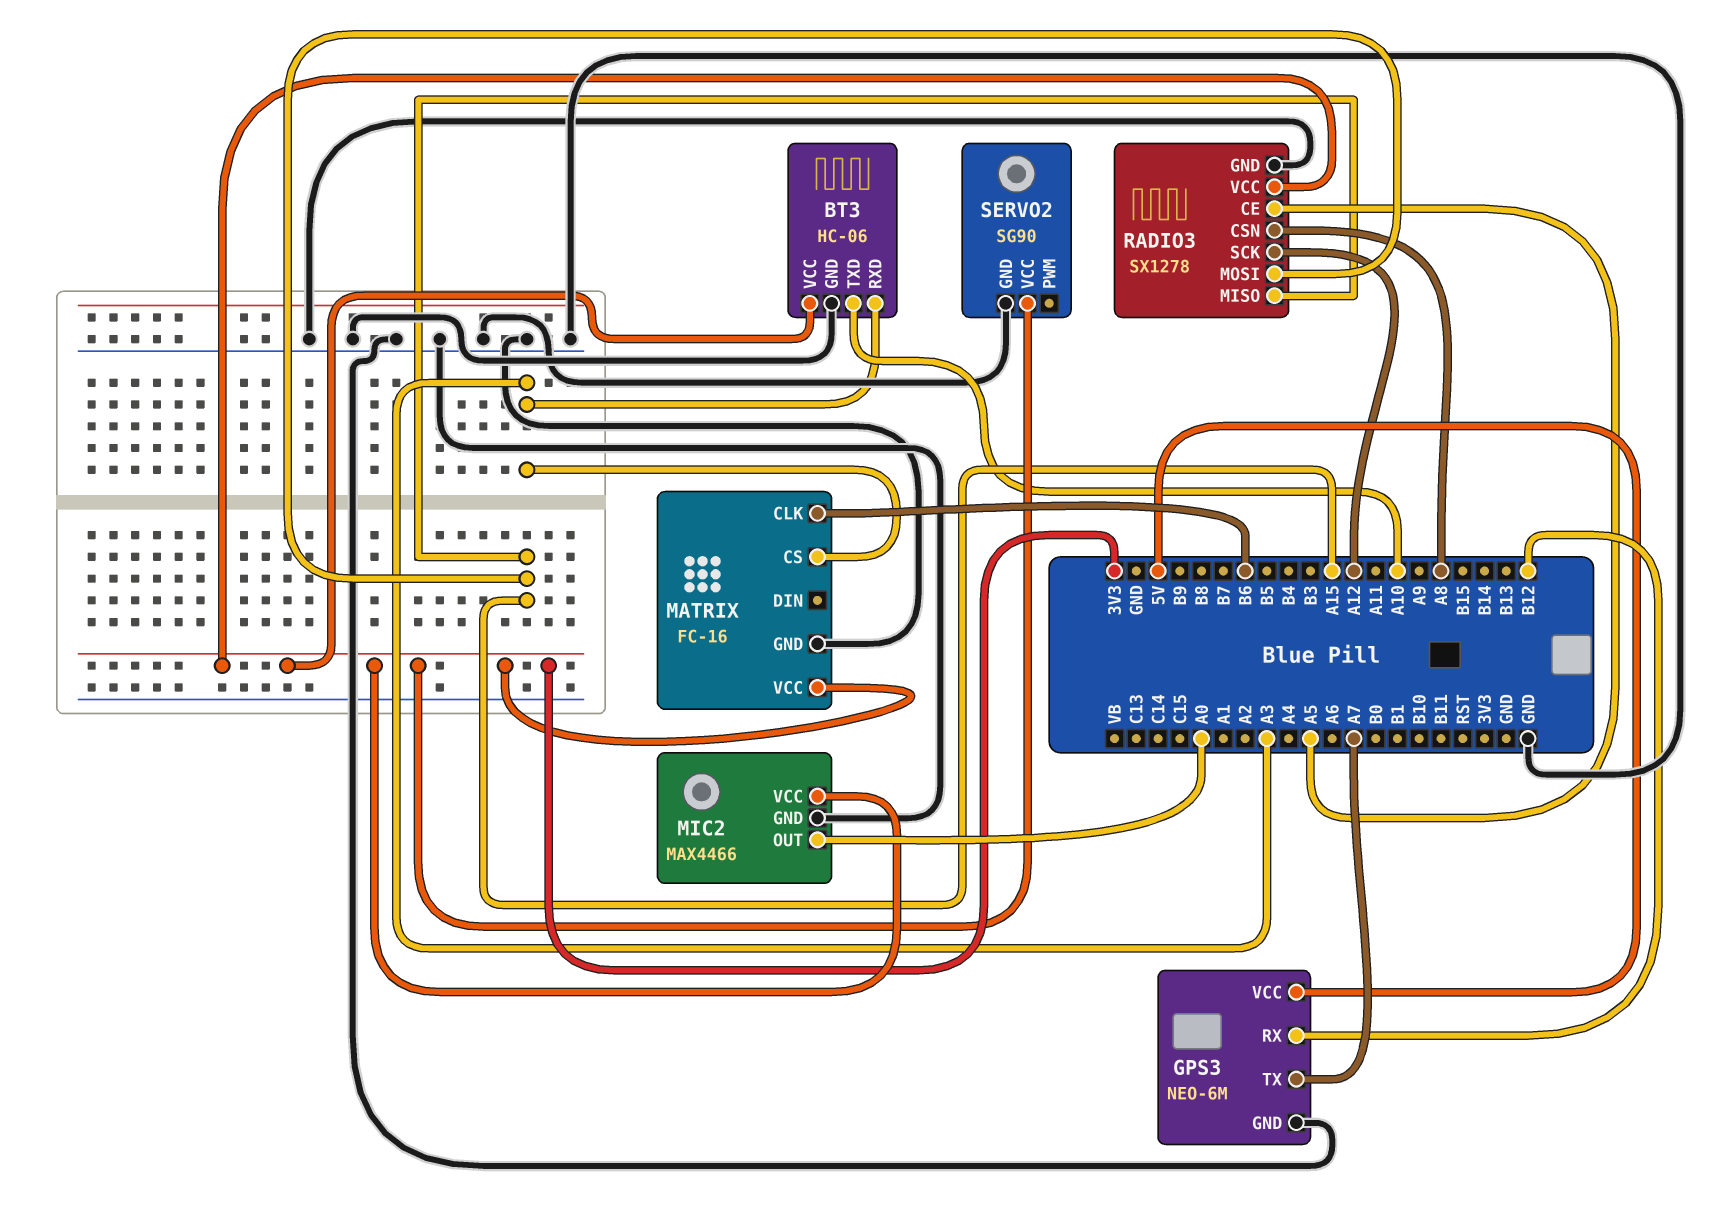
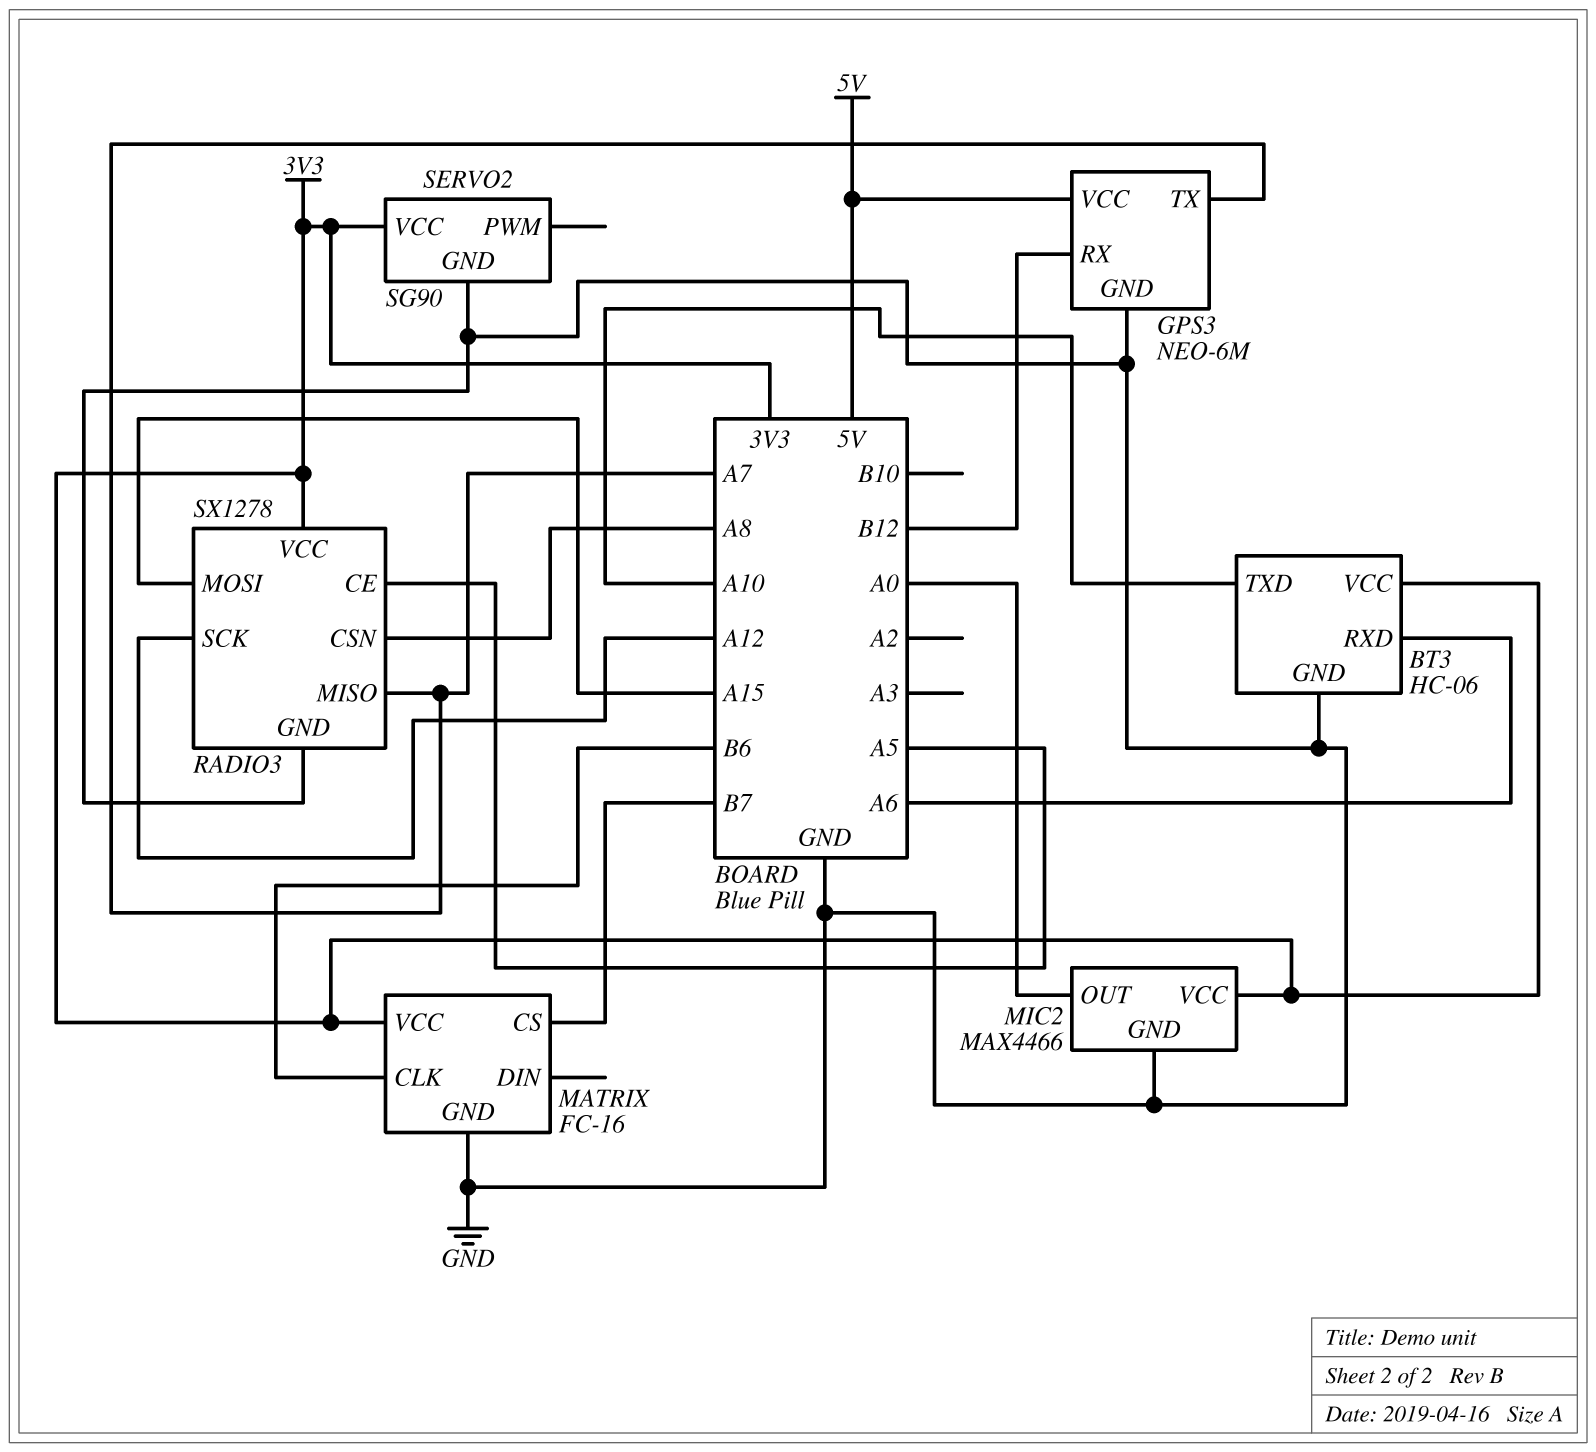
BT3 pin RXD: A3 -> A6
MATRIX pin CS: A3 -> B7
RADIO3 pin MISO: A15 -> A7

